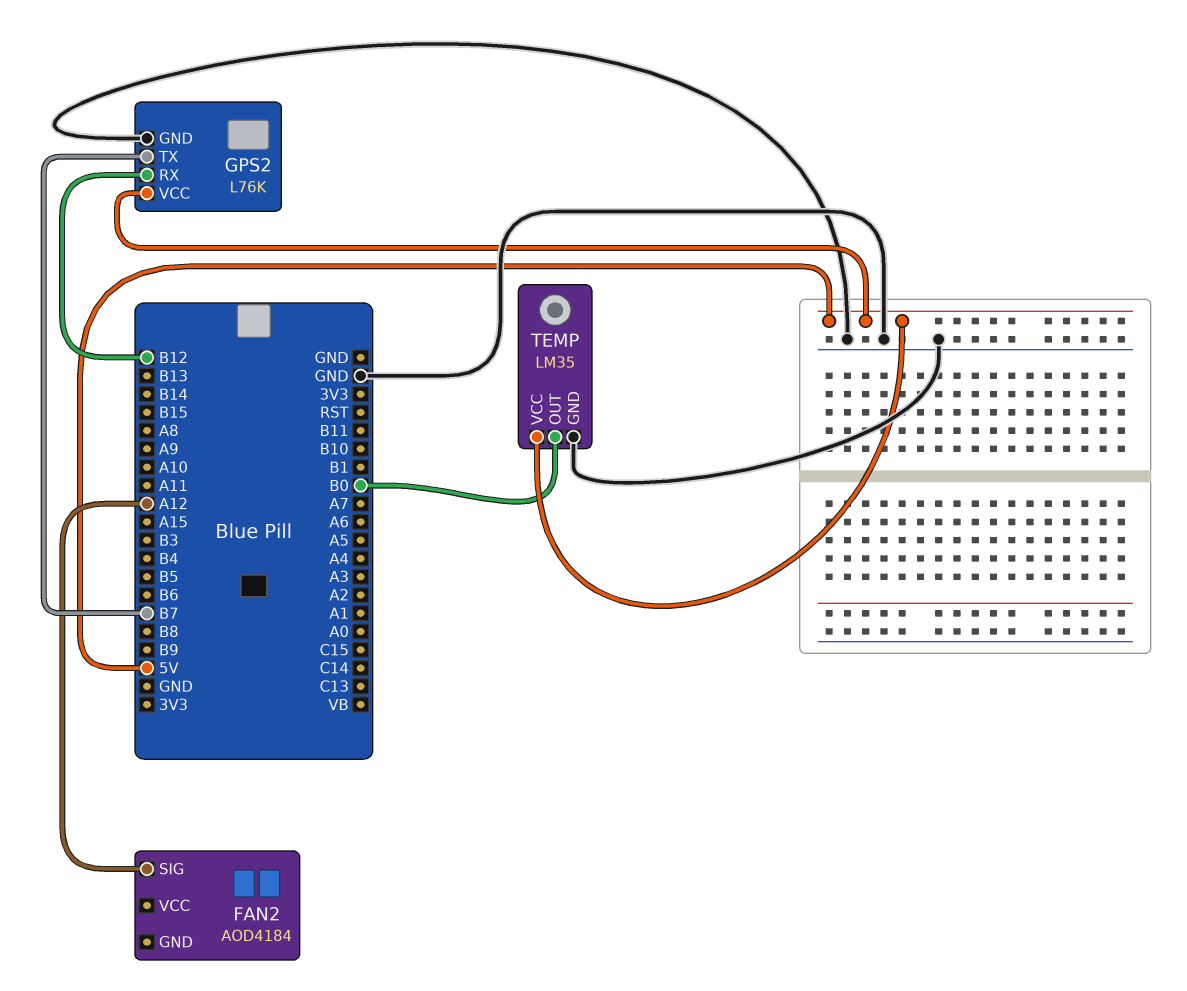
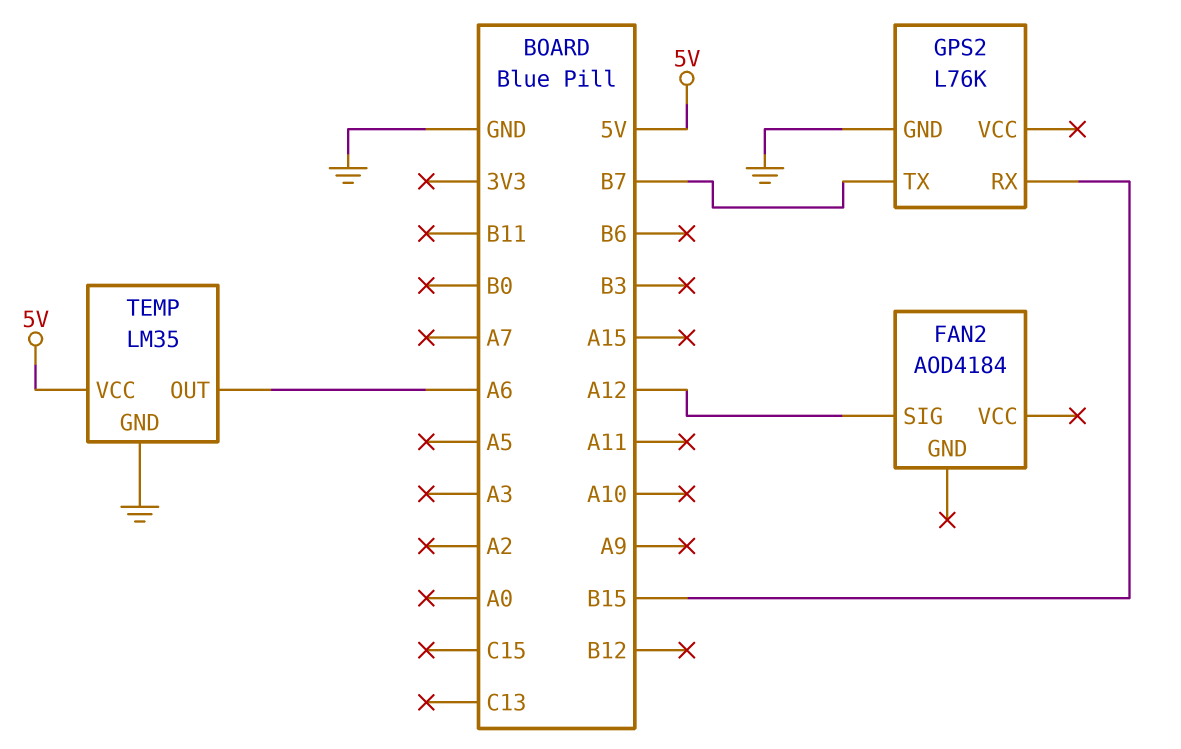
GPS2 pin RX: B12 -> B15
GPS2 pin VCC: 5V -> none
TEMP pin OUT: B0 -> A6

